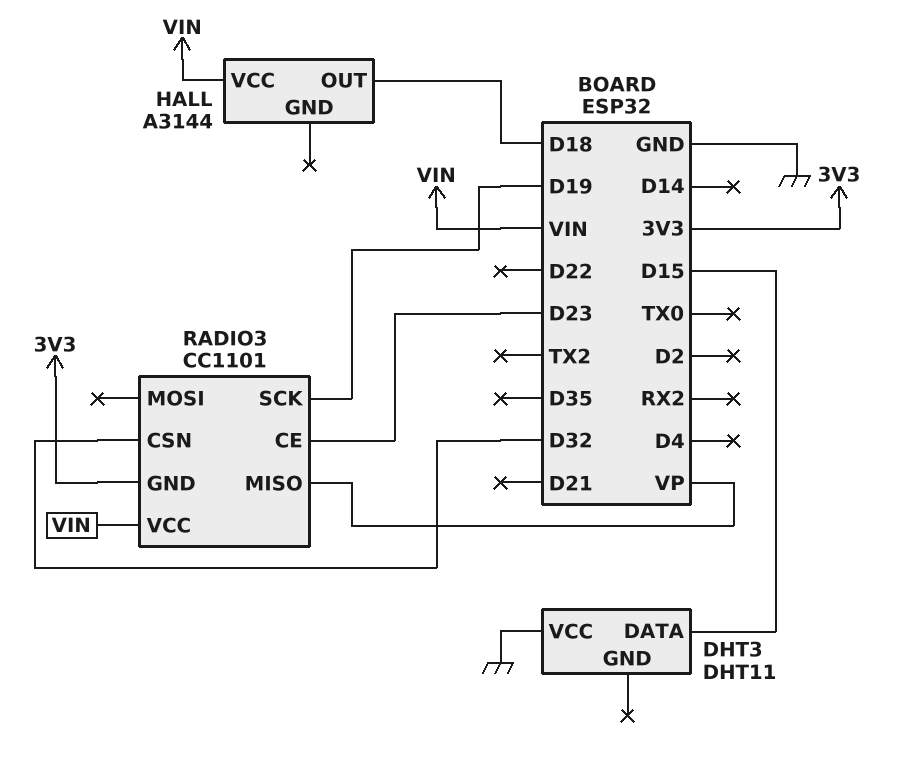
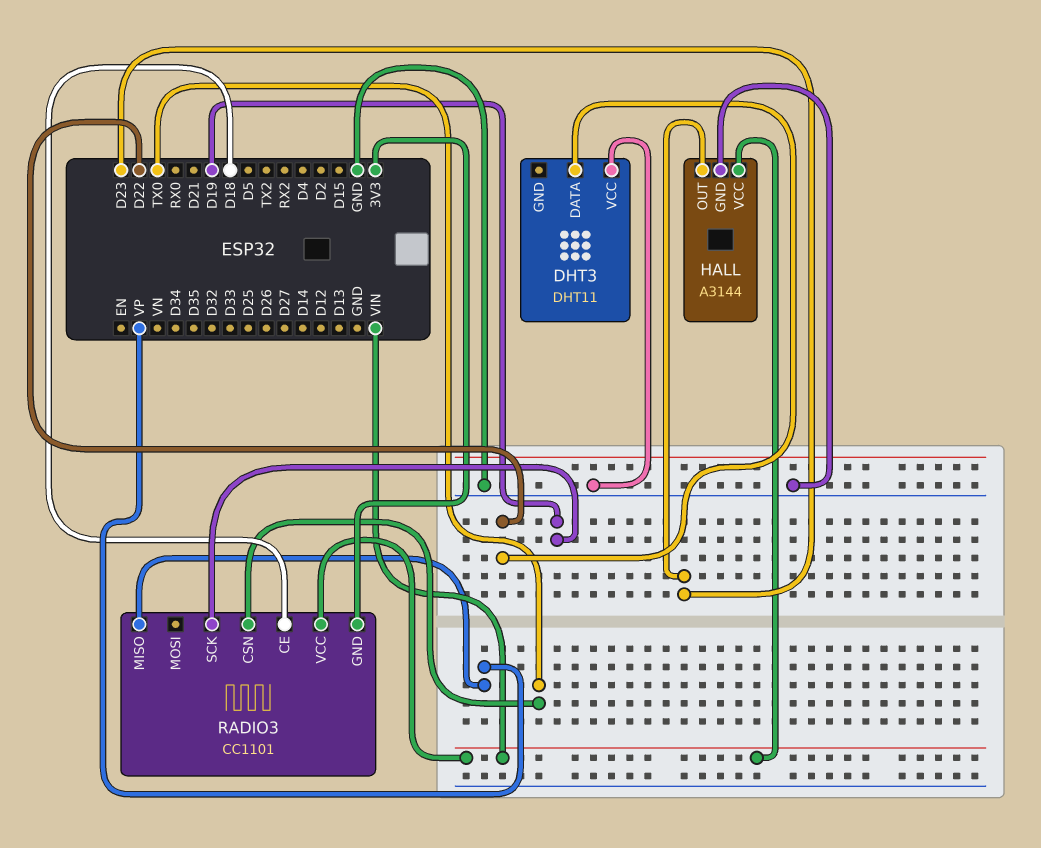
DHT3 pin DATA: D15 -> D22
HALL pin GND: none -> GND
HALL pin OUT: D18 -> D23
RADIO3 pin CE: D23 -> D18
RADIO3 pin CSN: D32 -> TX0

